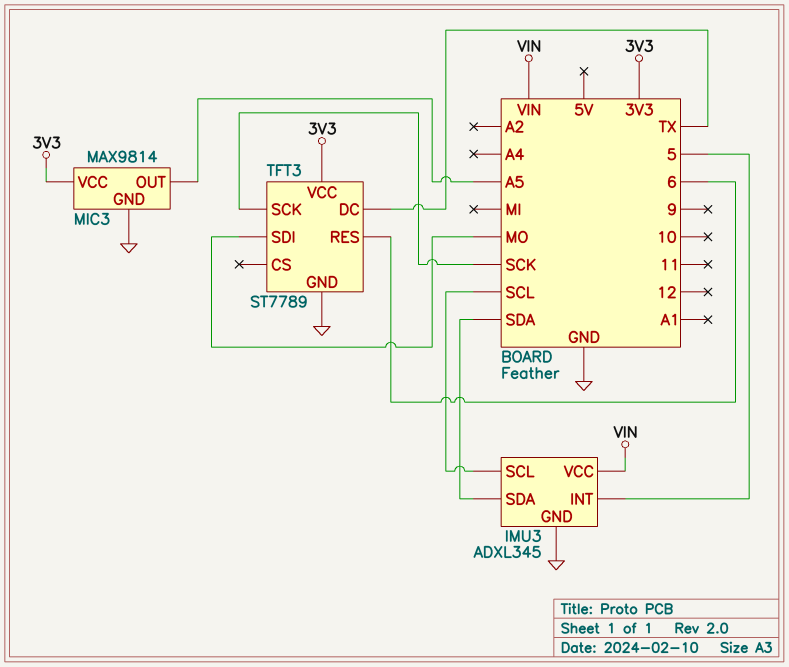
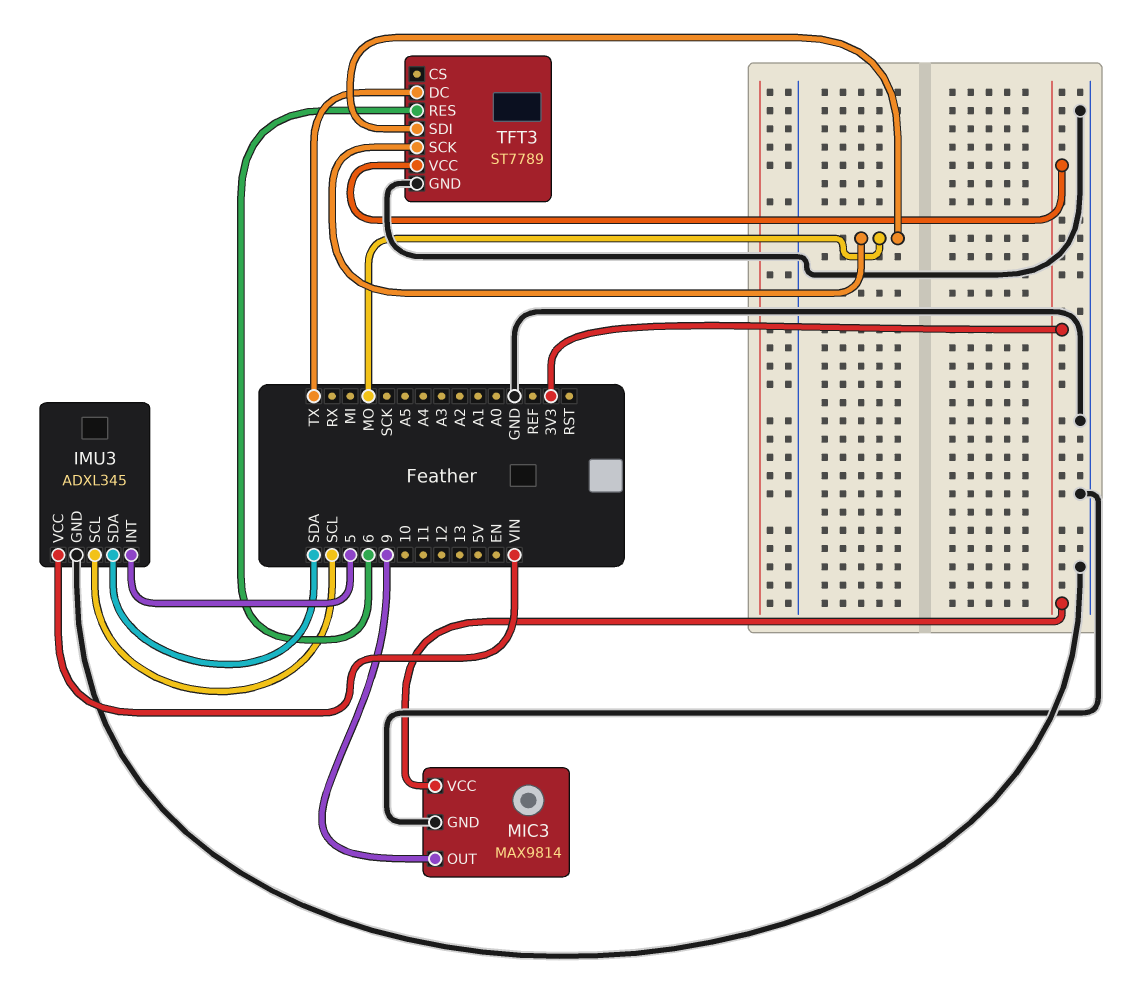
MIC3 pin OUT: A5 -> 9
TFT3 pin SCK: SCK -> MO

